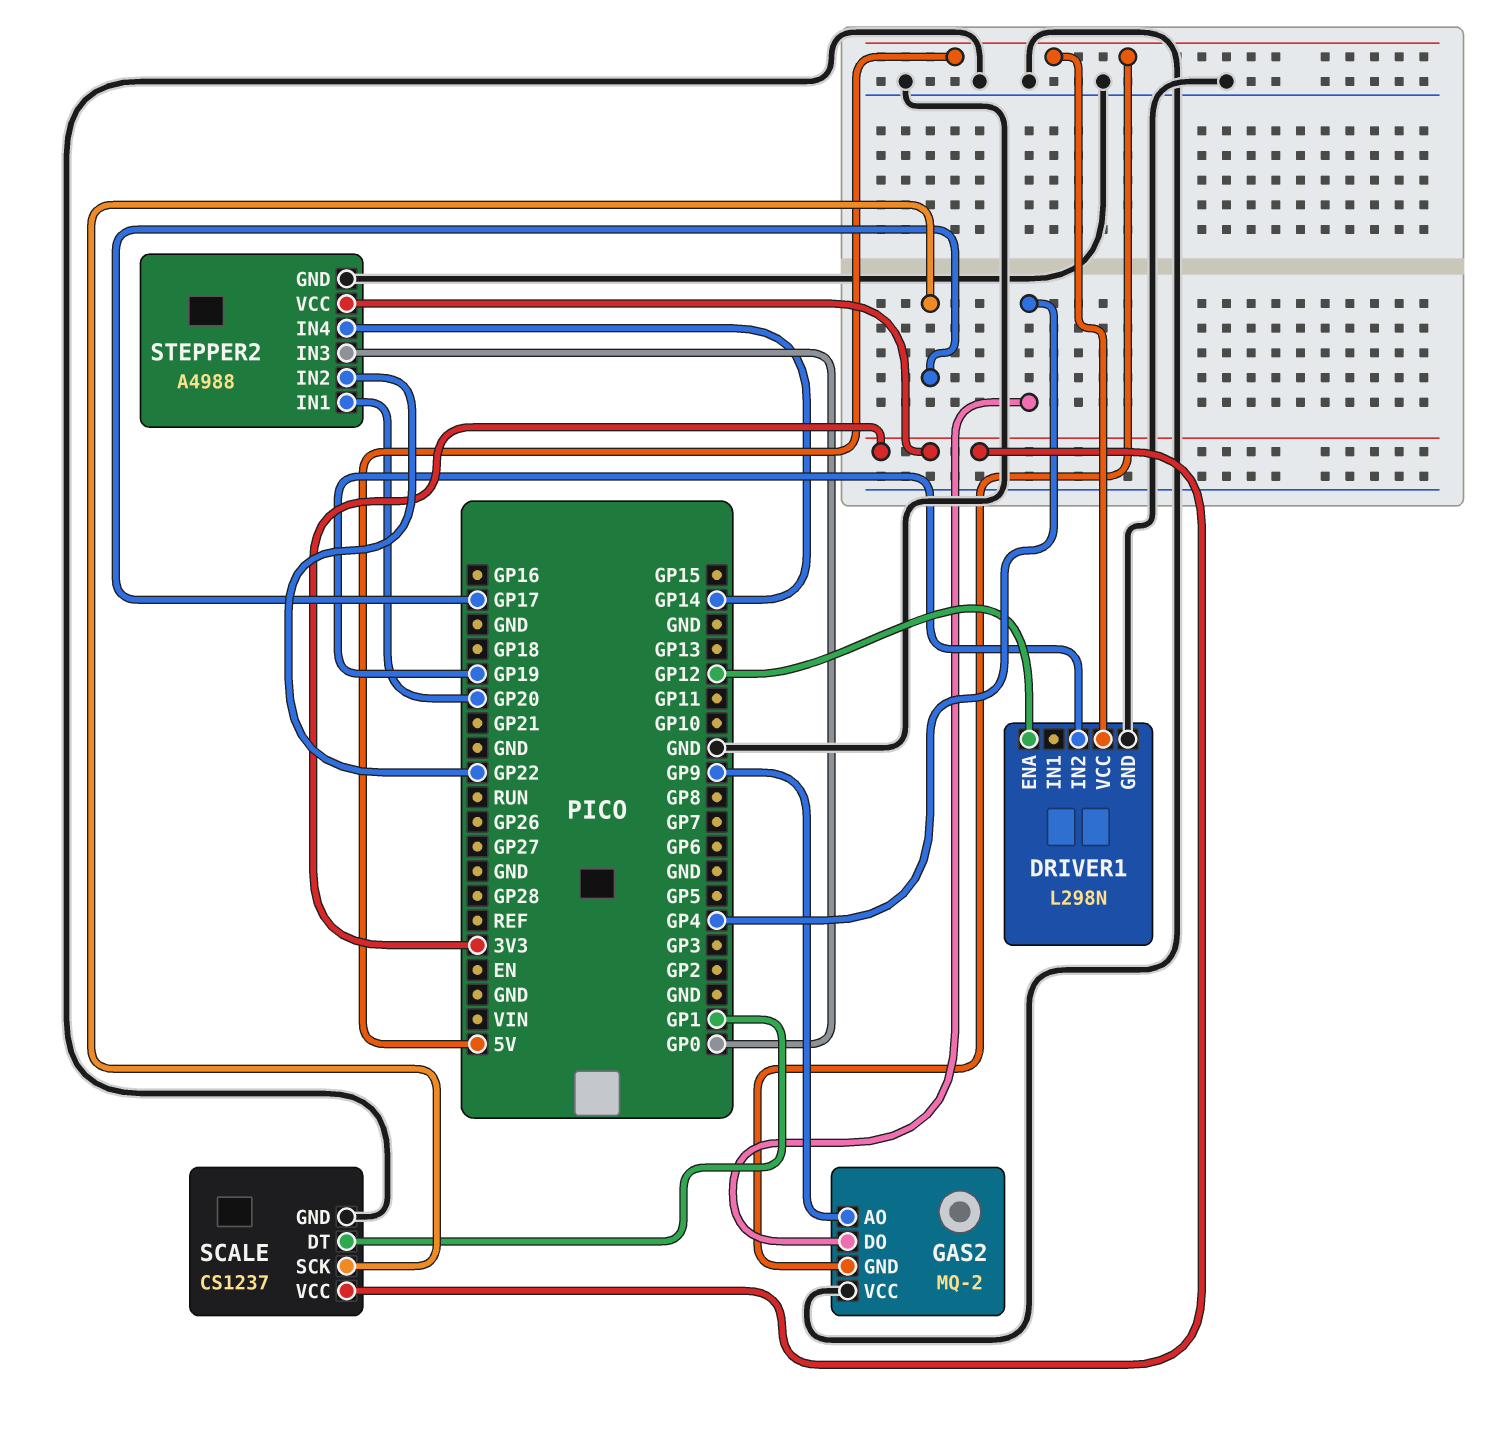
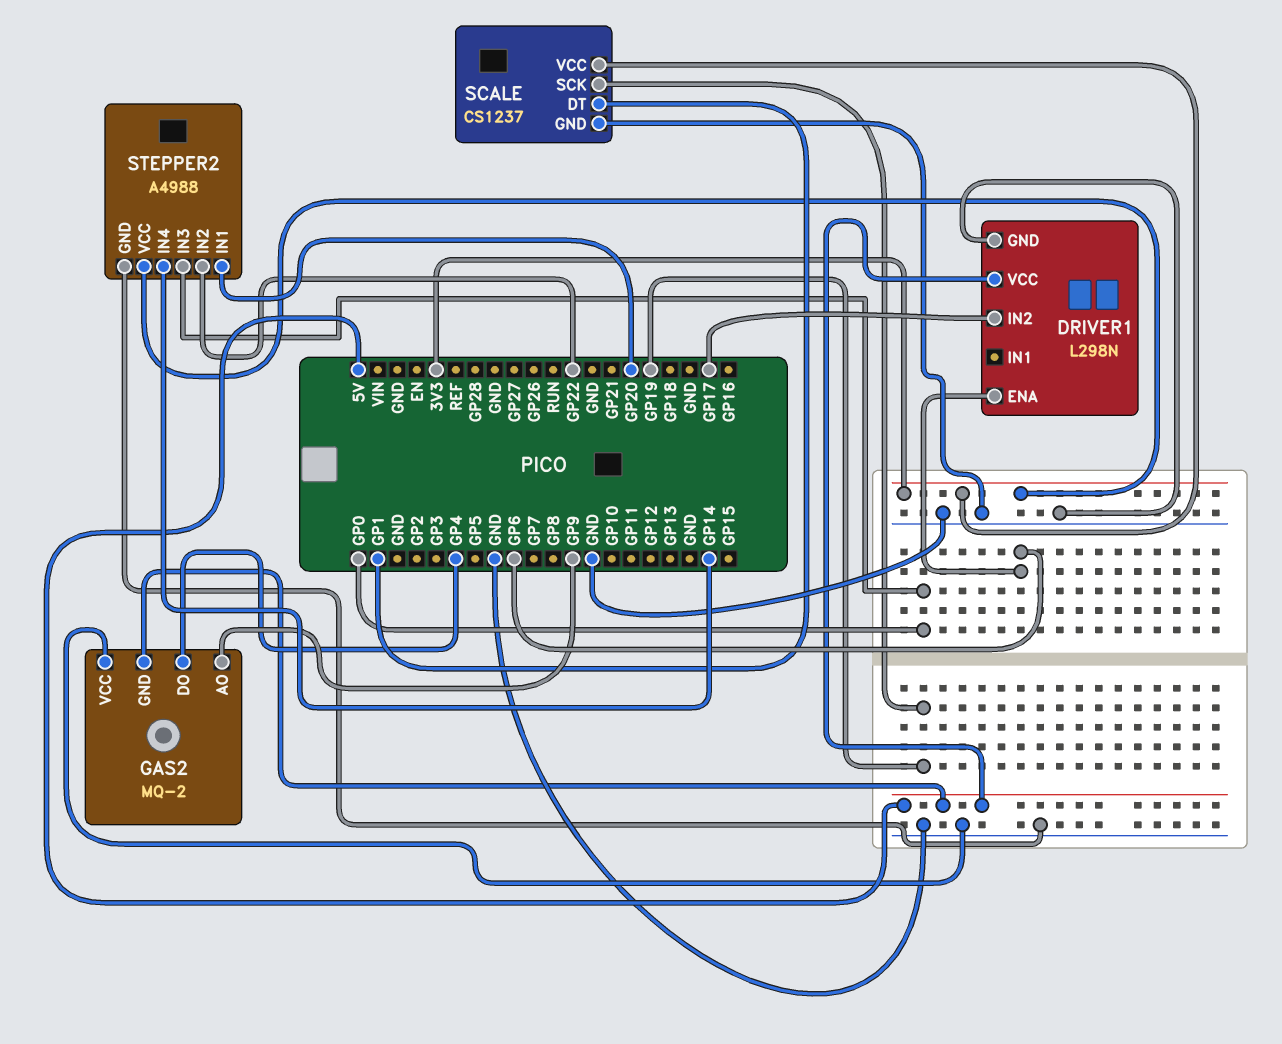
DRIVER1 pin ENA: GP12 -> GP6
DRIVER1 pin IN2: GP19 -> GP17
SCALE pin SCK: GP17 -> GP19

